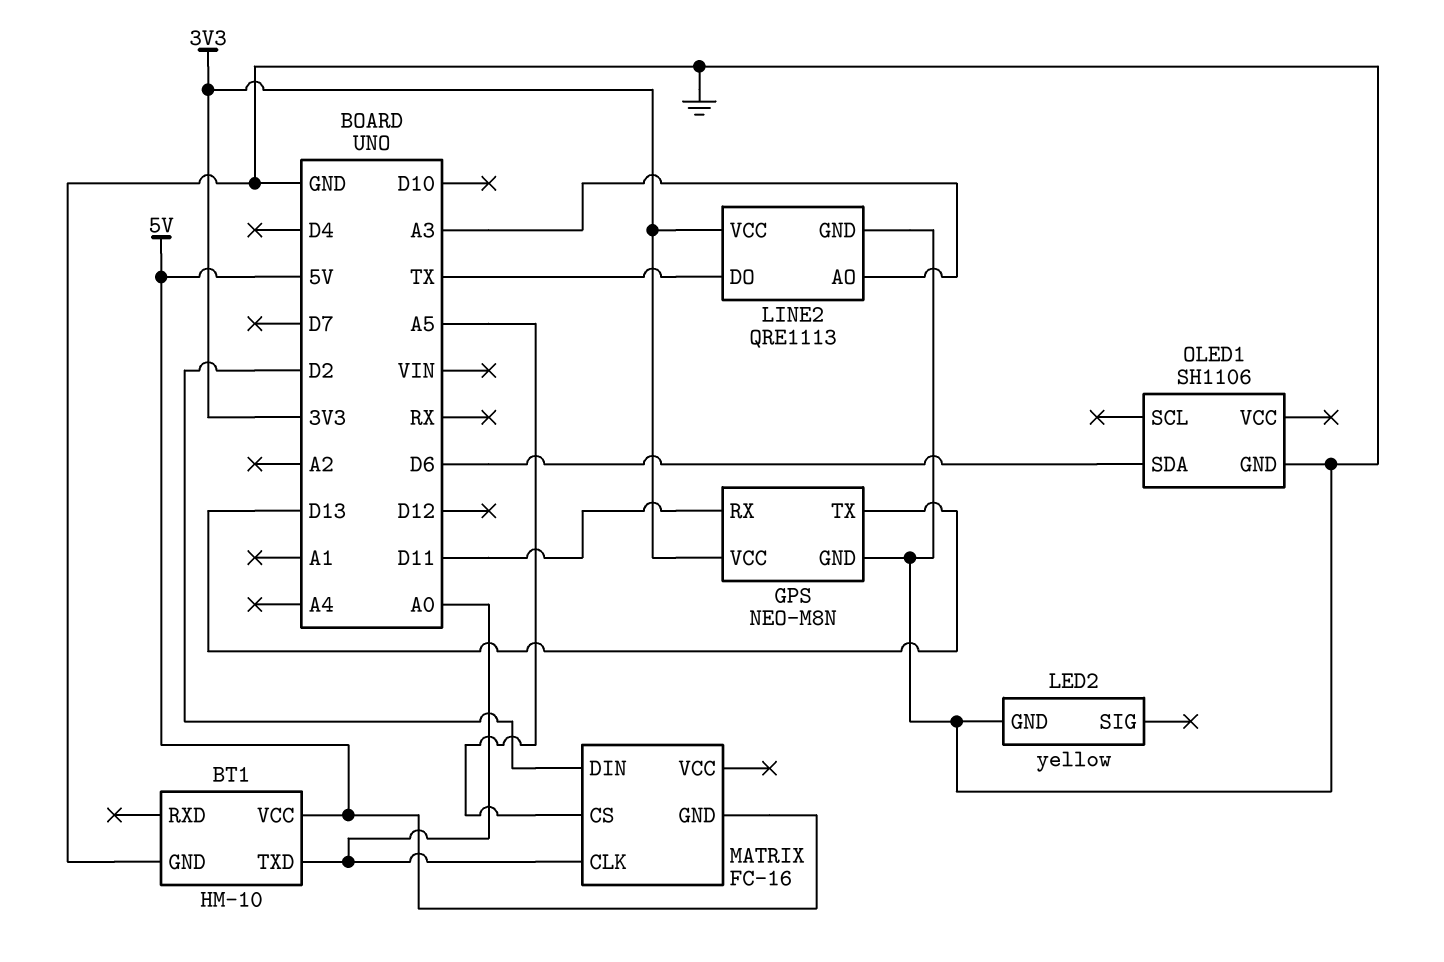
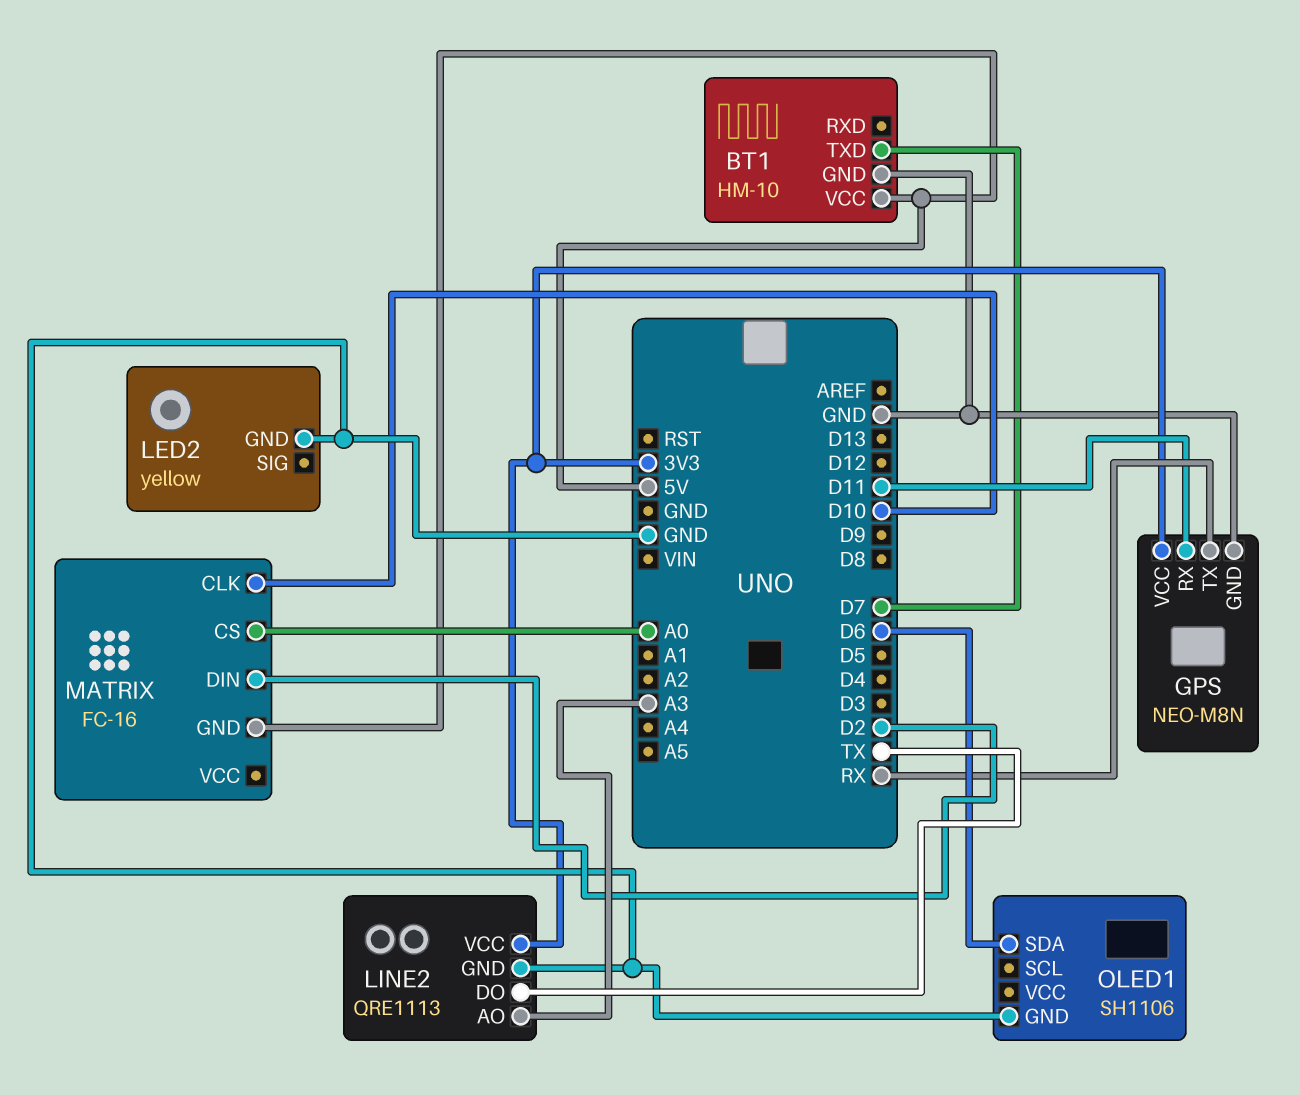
BT1 pin TXD: A0 -> D7
GPS pin TX: D13 -> RX
MATRIX pin CLK: A0 -> D10
MATRIX pin CS: A5 -> A0

